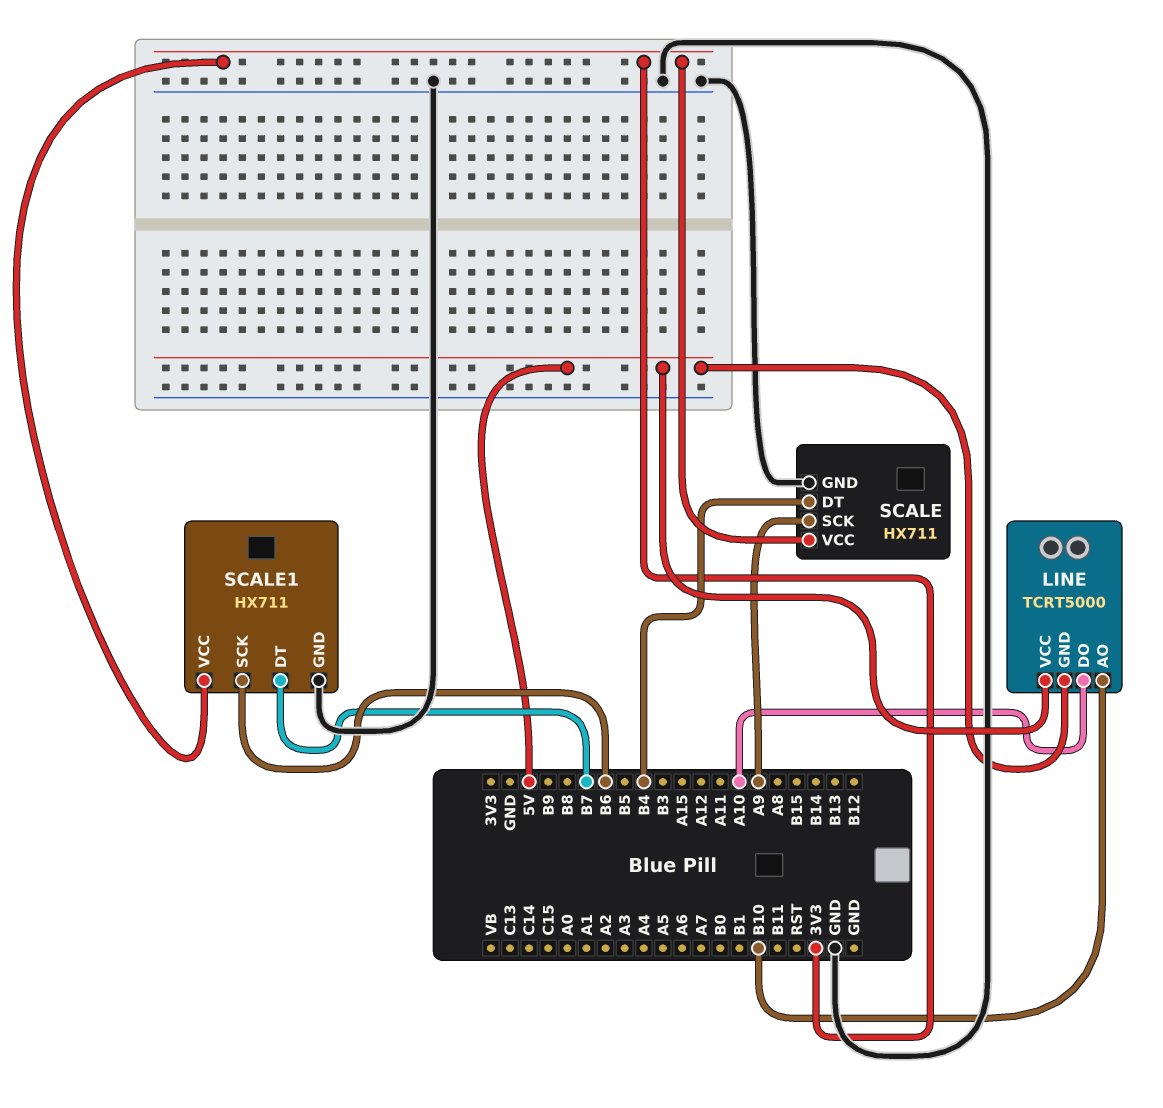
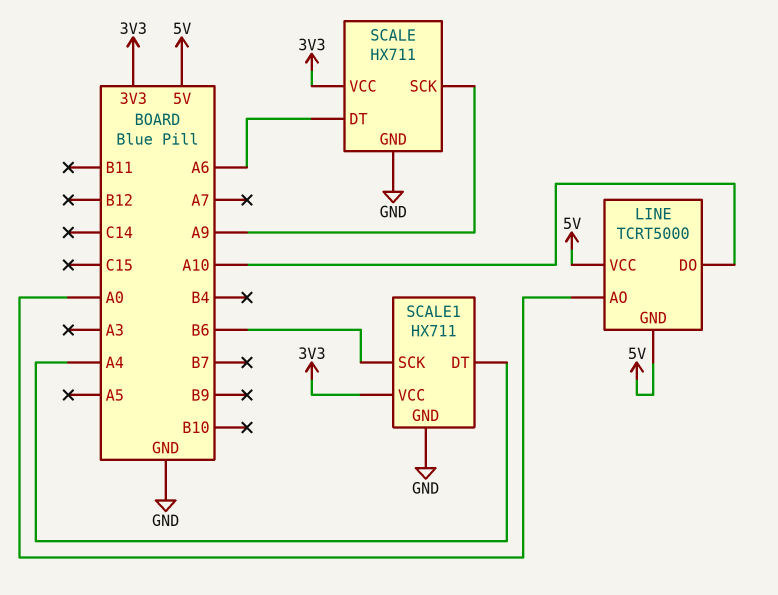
LINE pin AO: B10 -> A0
SCALE pin DT: B4 -> A6
SCALE1 pin DT: B7 -> A4

